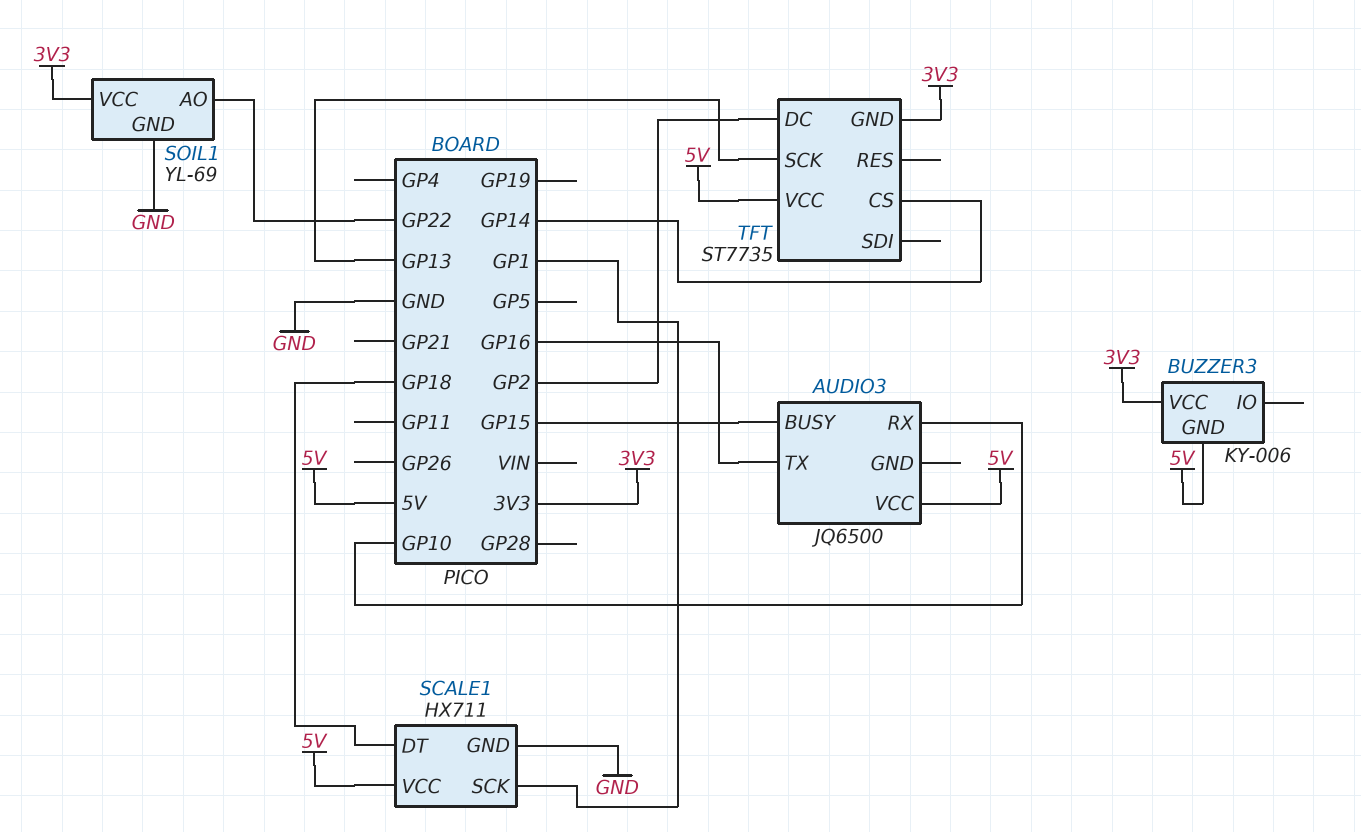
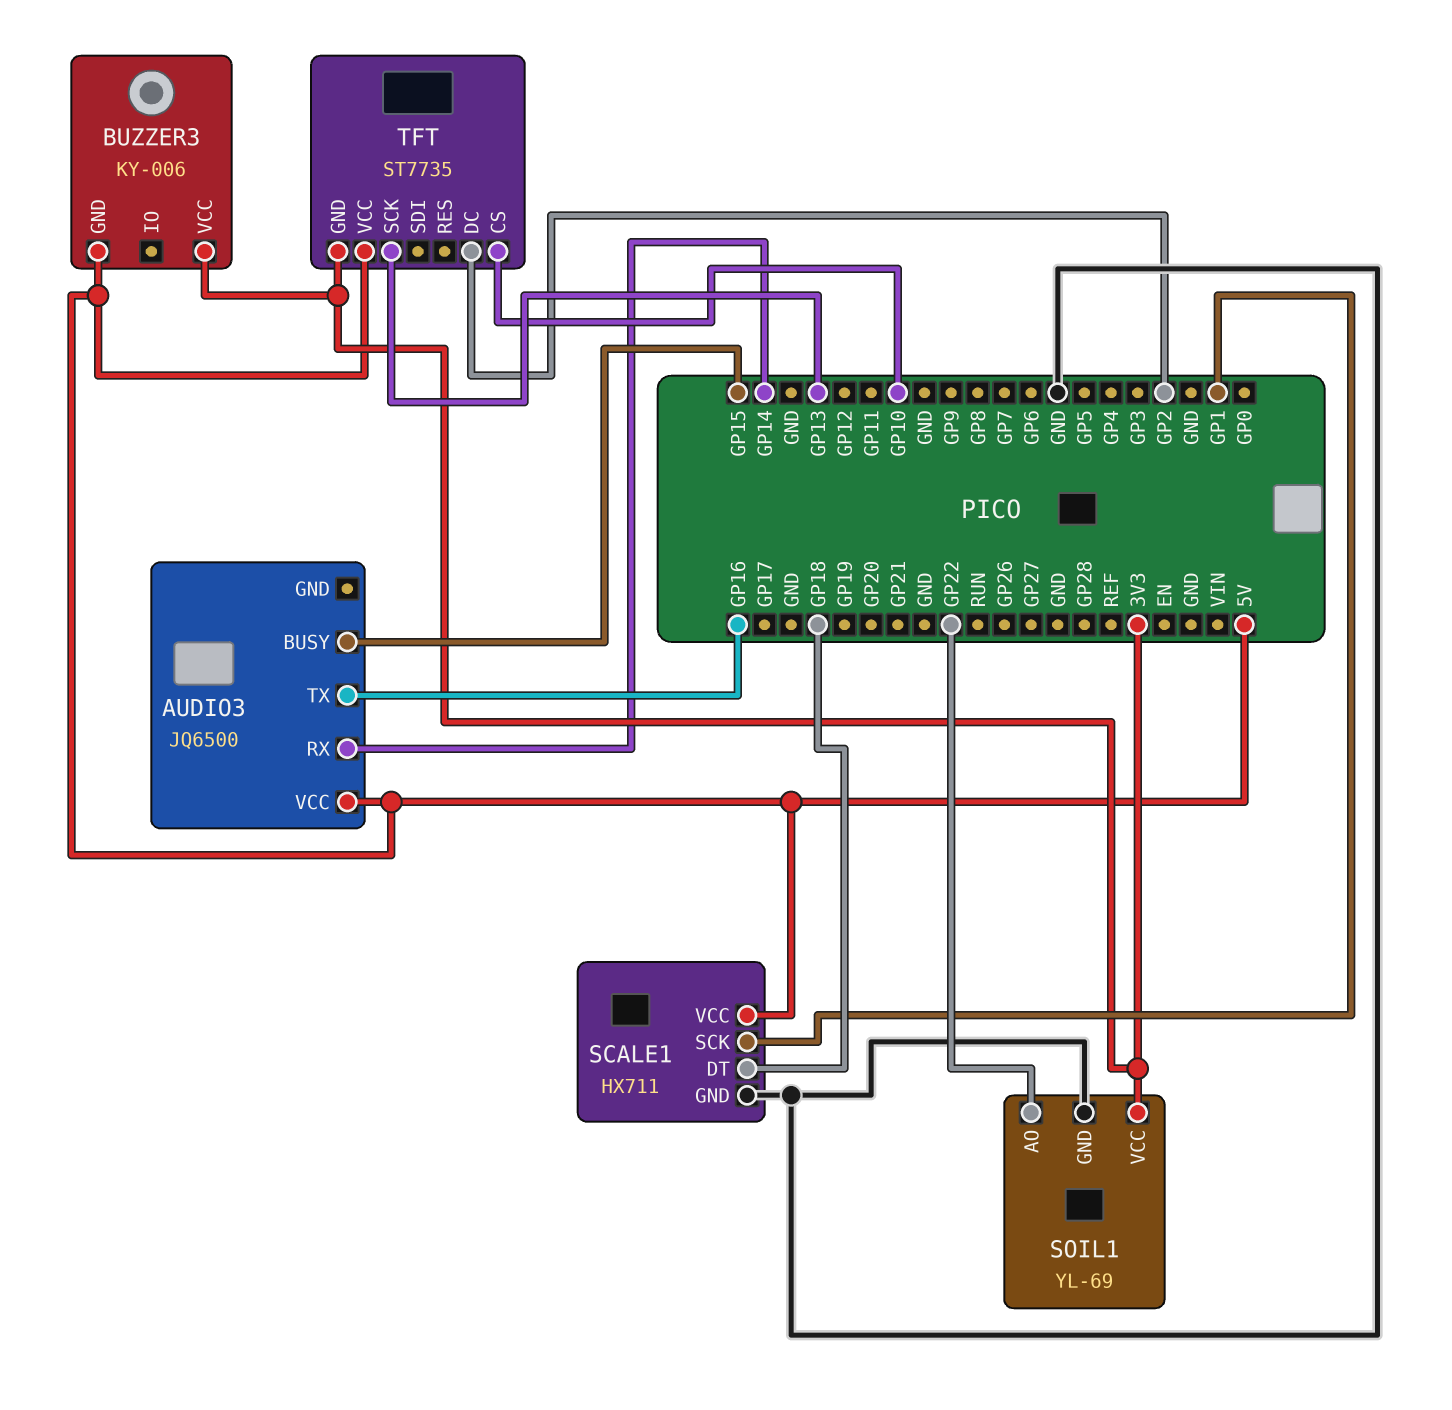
AUDIO3 pin RX: GP10 -> GP14
TFT pin CS: GP14 -> GP10

